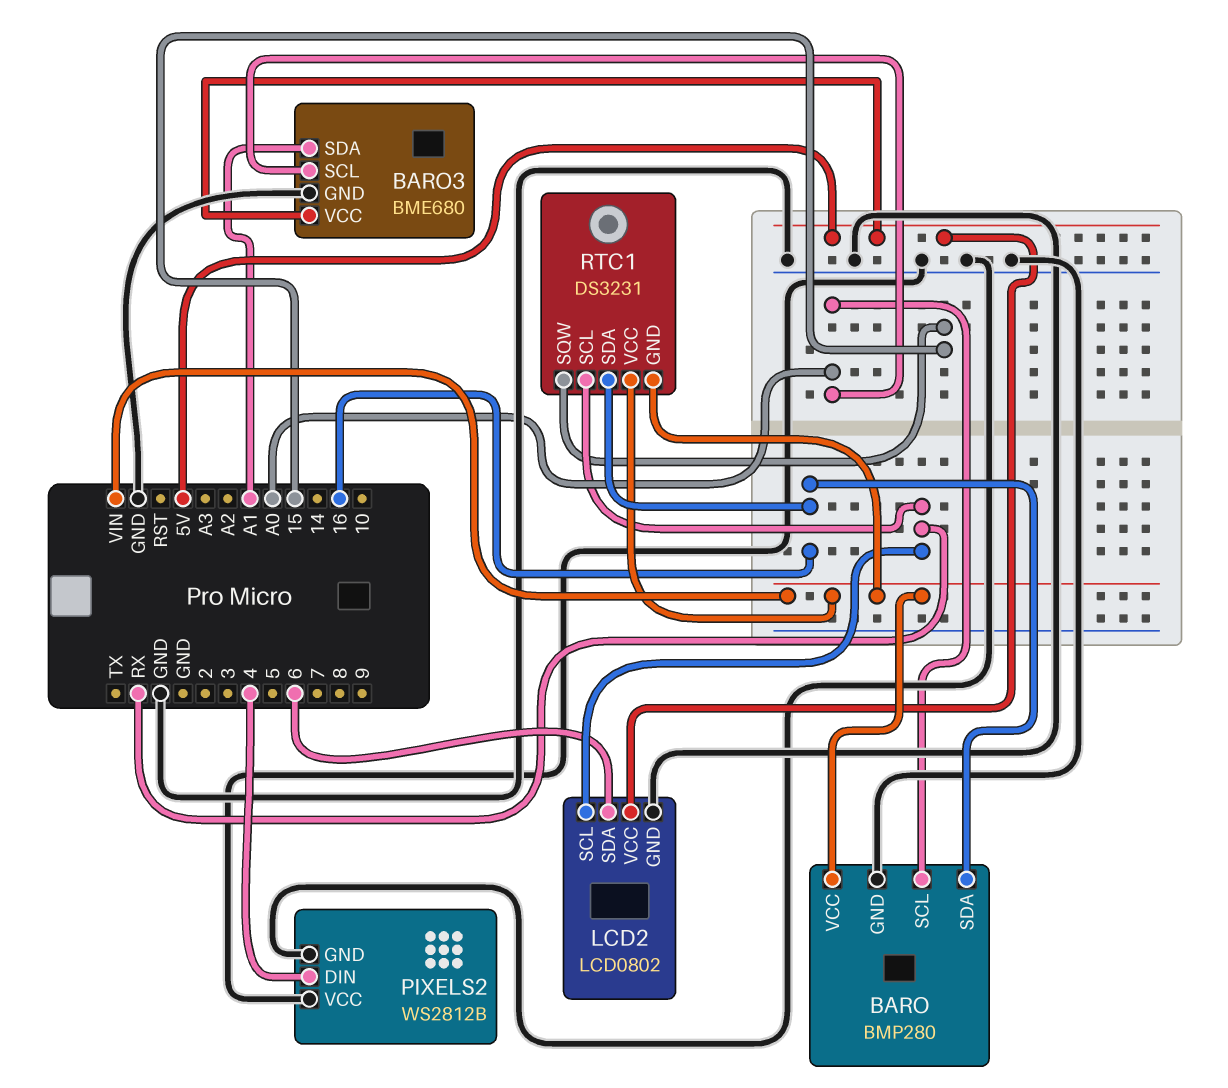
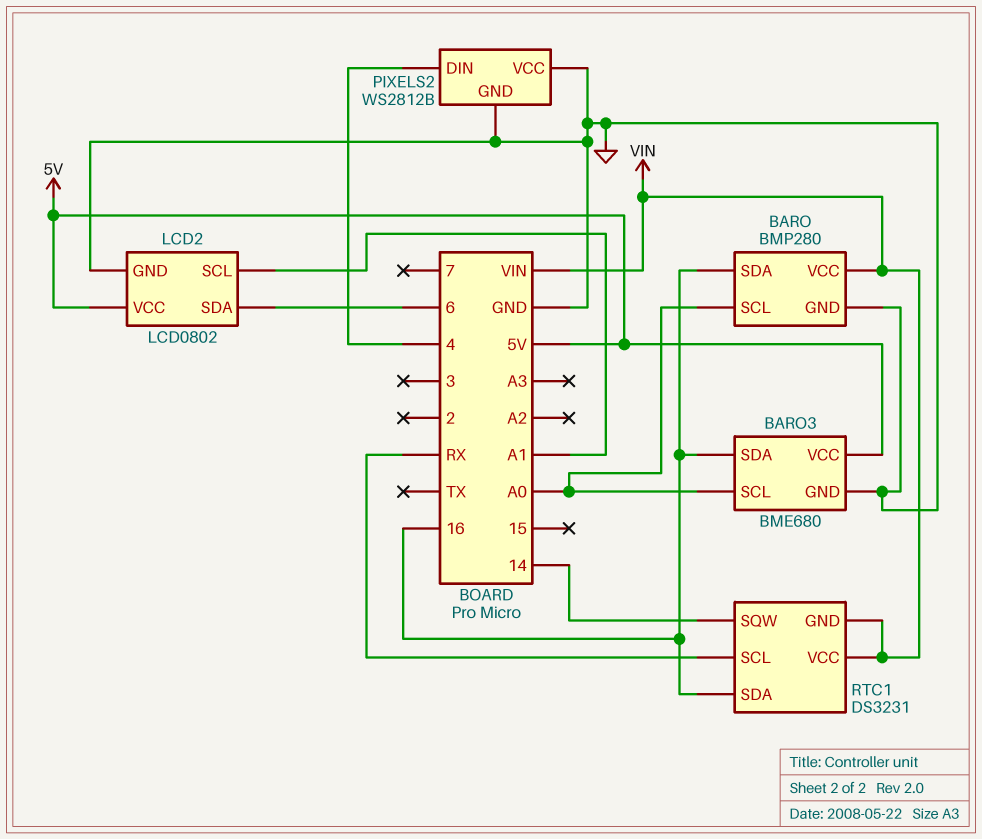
BARO3 pin SDA: A1 -> 16
LCD2 pin SCL: RX -> A1
RTC1 pin SQW: 15 -> 14

